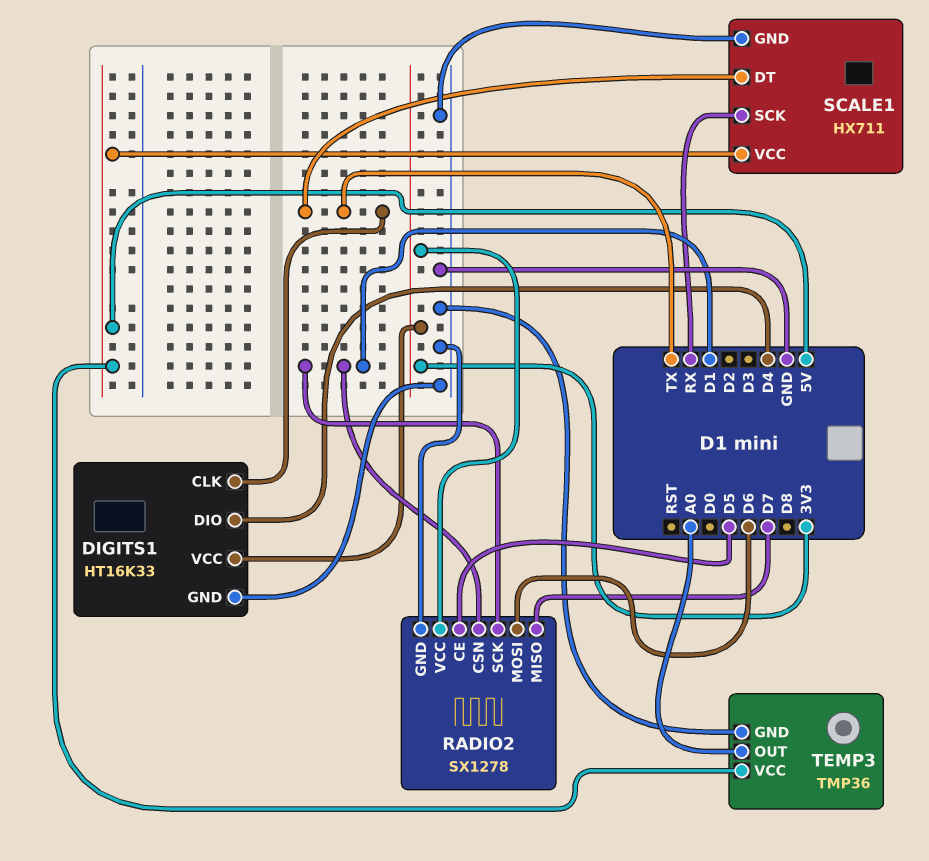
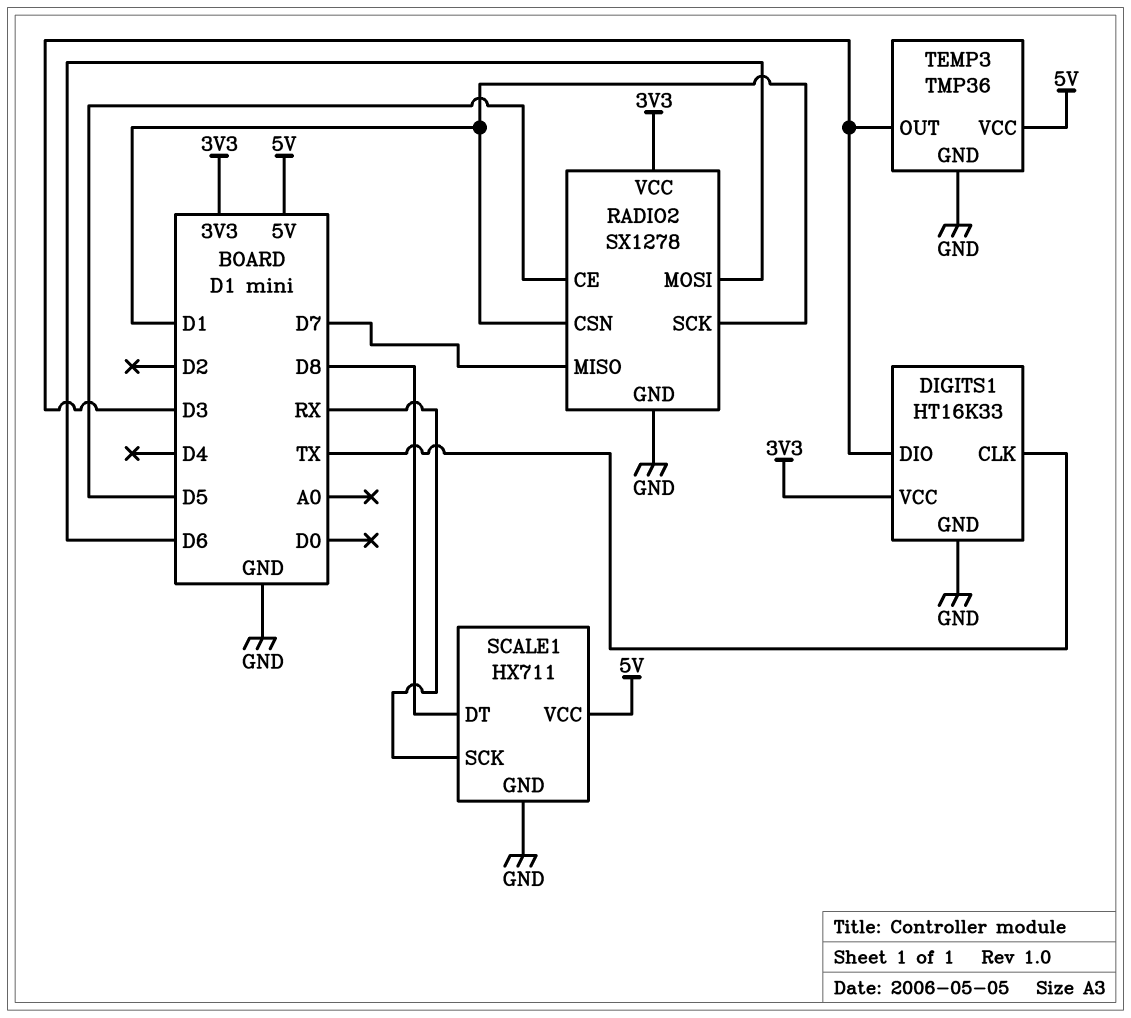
DIGITS1 pin DIO: D4 -> D3
SCALE1 pin DT: TX -> D8
TEMP3 pin OUT: A0 -> D3

